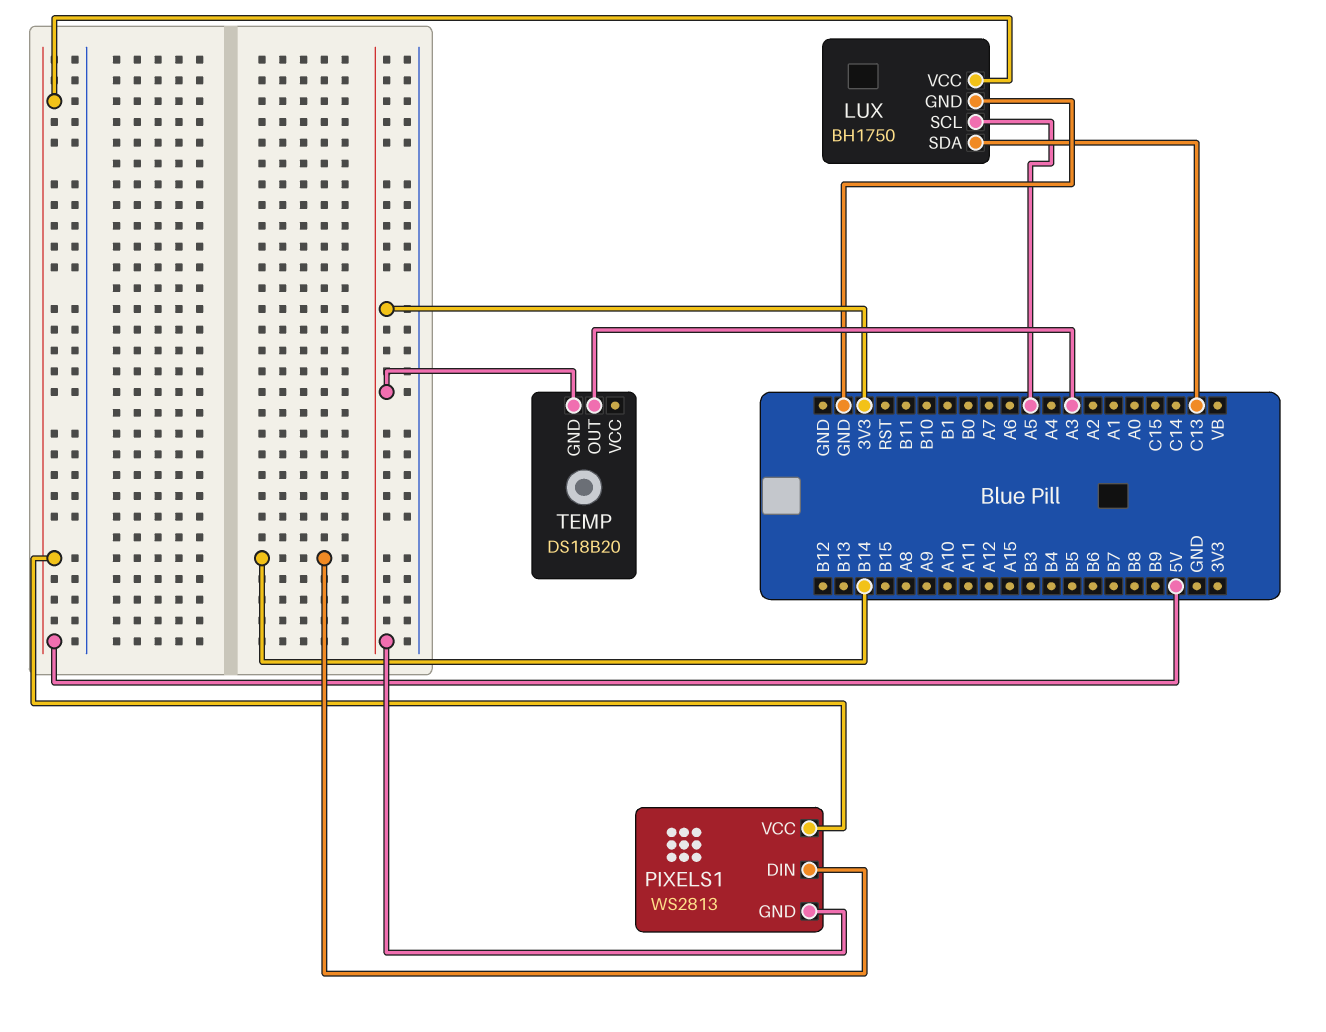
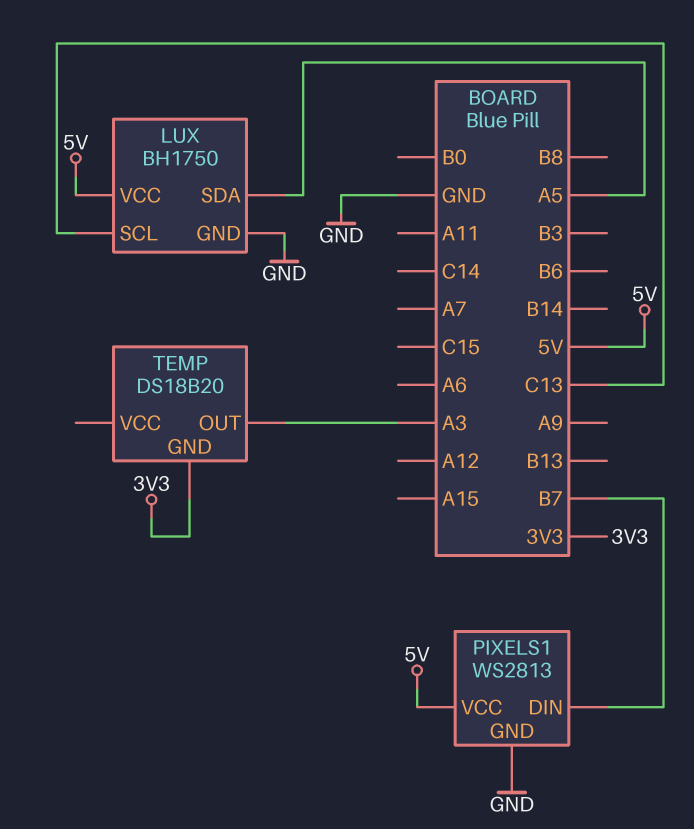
LUX pin SCL: A5 -> C13
LUX pin SDA: C13 -> A5
PIXELS1 pin DIN: B14 -> B7
PIXELS1 pin GND: 3V3 -> GND

